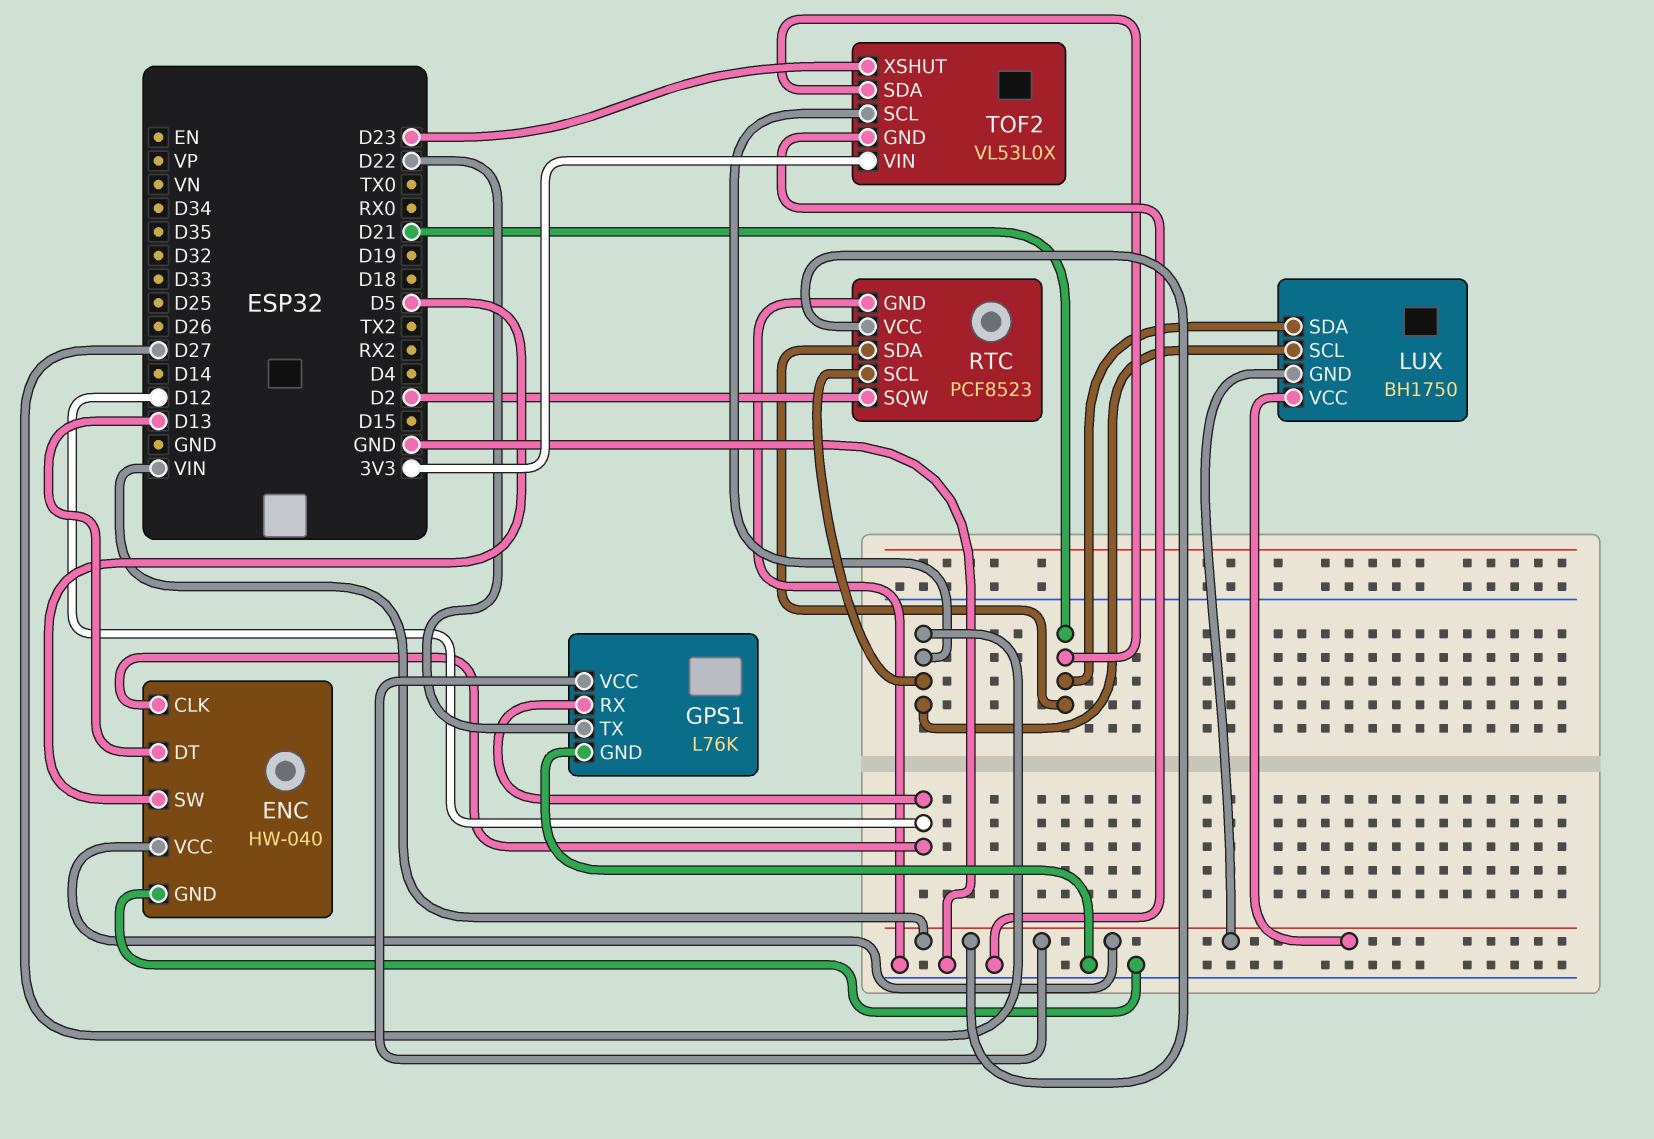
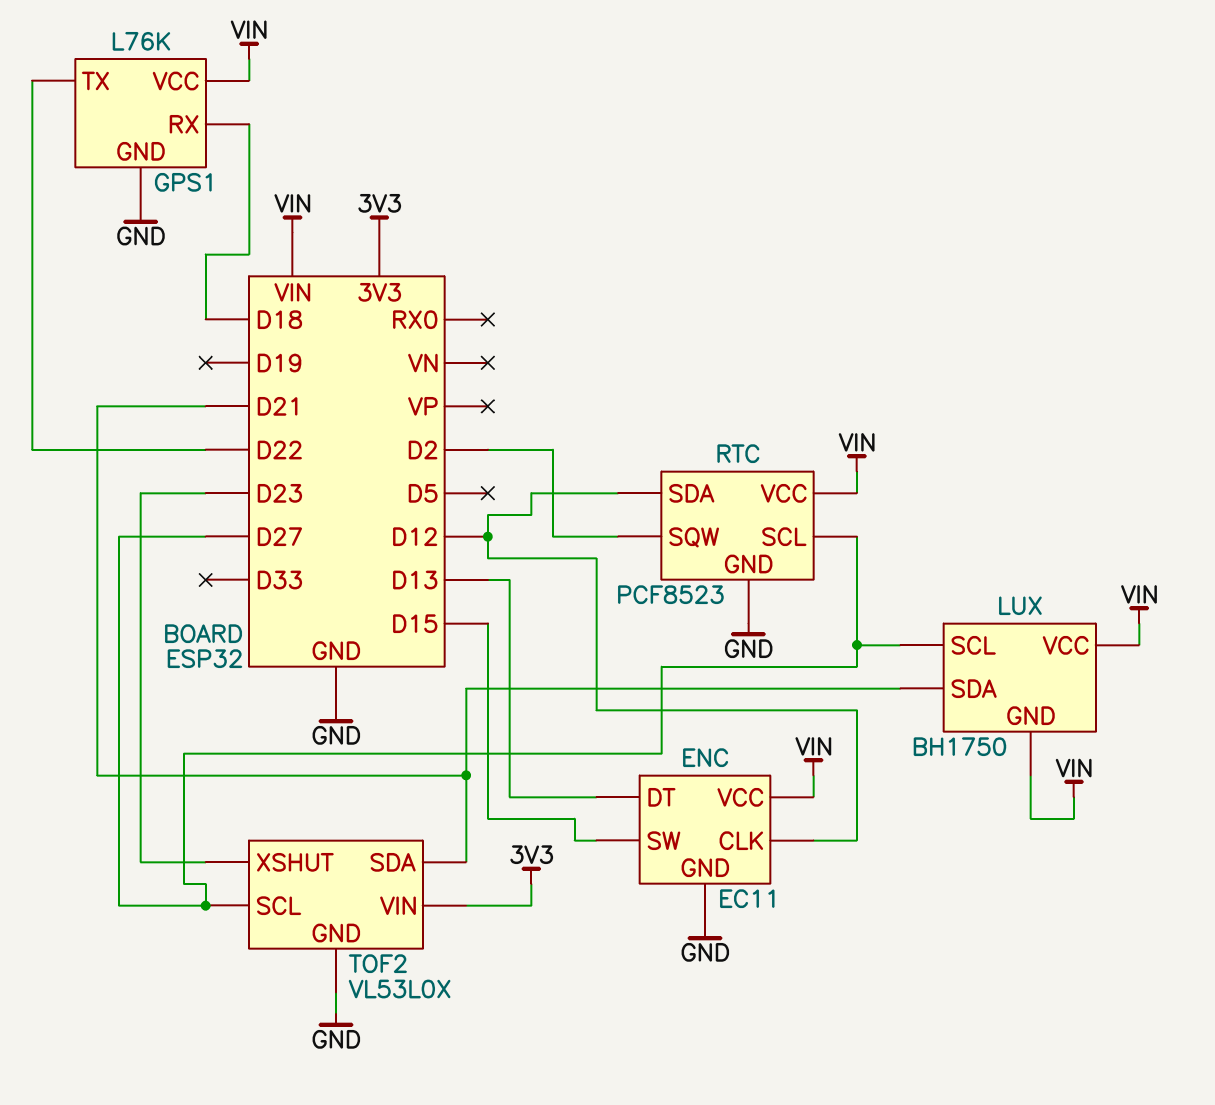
ENC: HW-040 -> EC11
ENC pin SW: D5 -> D15
GPS1 pin RX: D12 -> D18
RTC pin SDA: D21 -> D12

